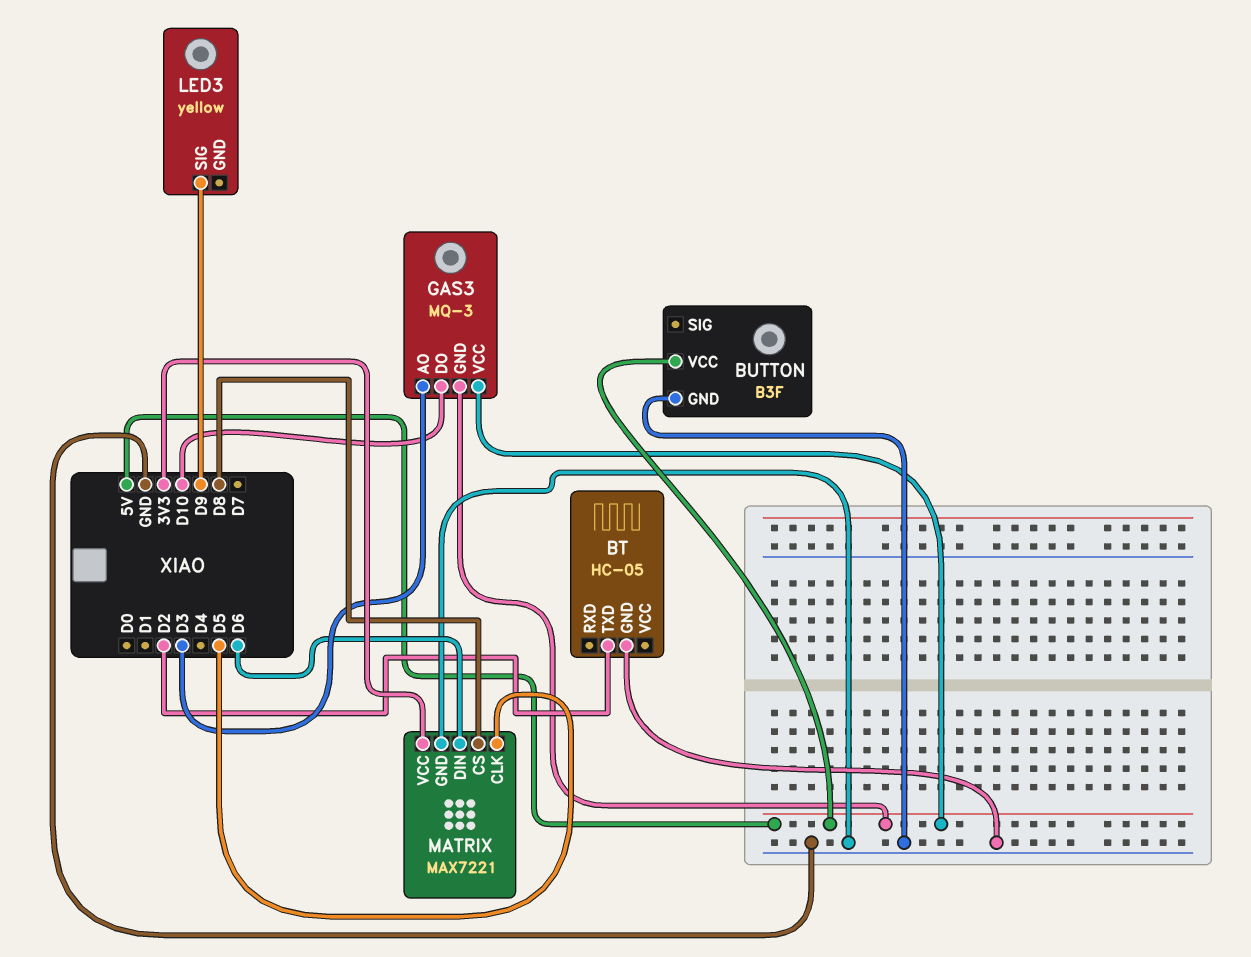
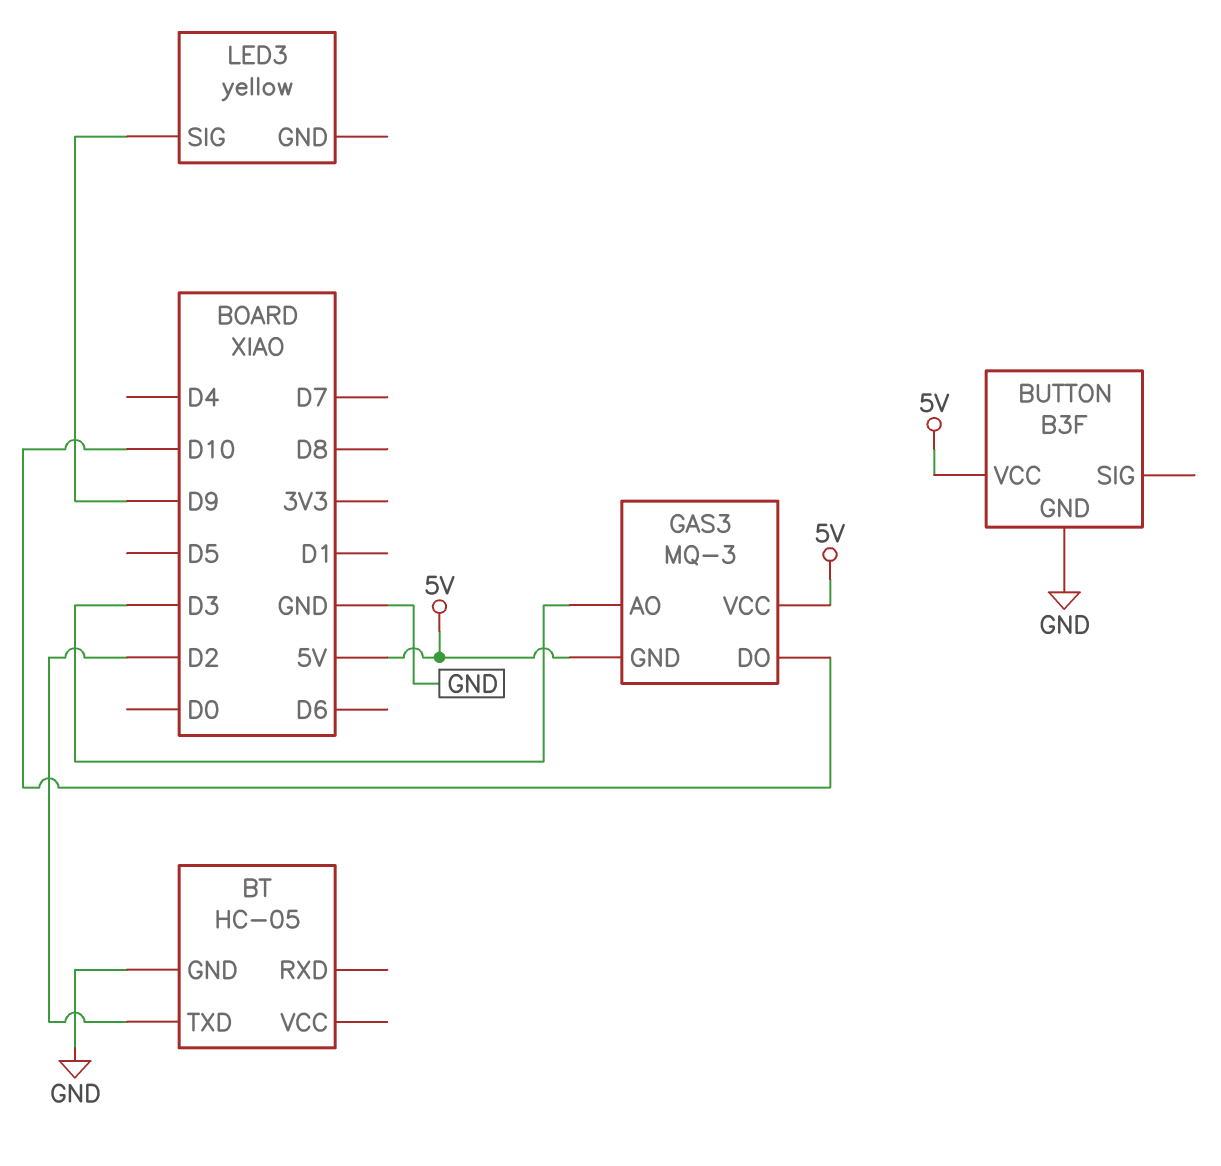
MATRIX: MAX7221 -> none
MATRIX pin CLK: D5 -> none
MATRIX pin CS: D8 -> none
MATRIX pin DIN: D6 -> none
MATRIX pin GND: GND -> none
MATRIX pin VCC: 3V3 -> none

